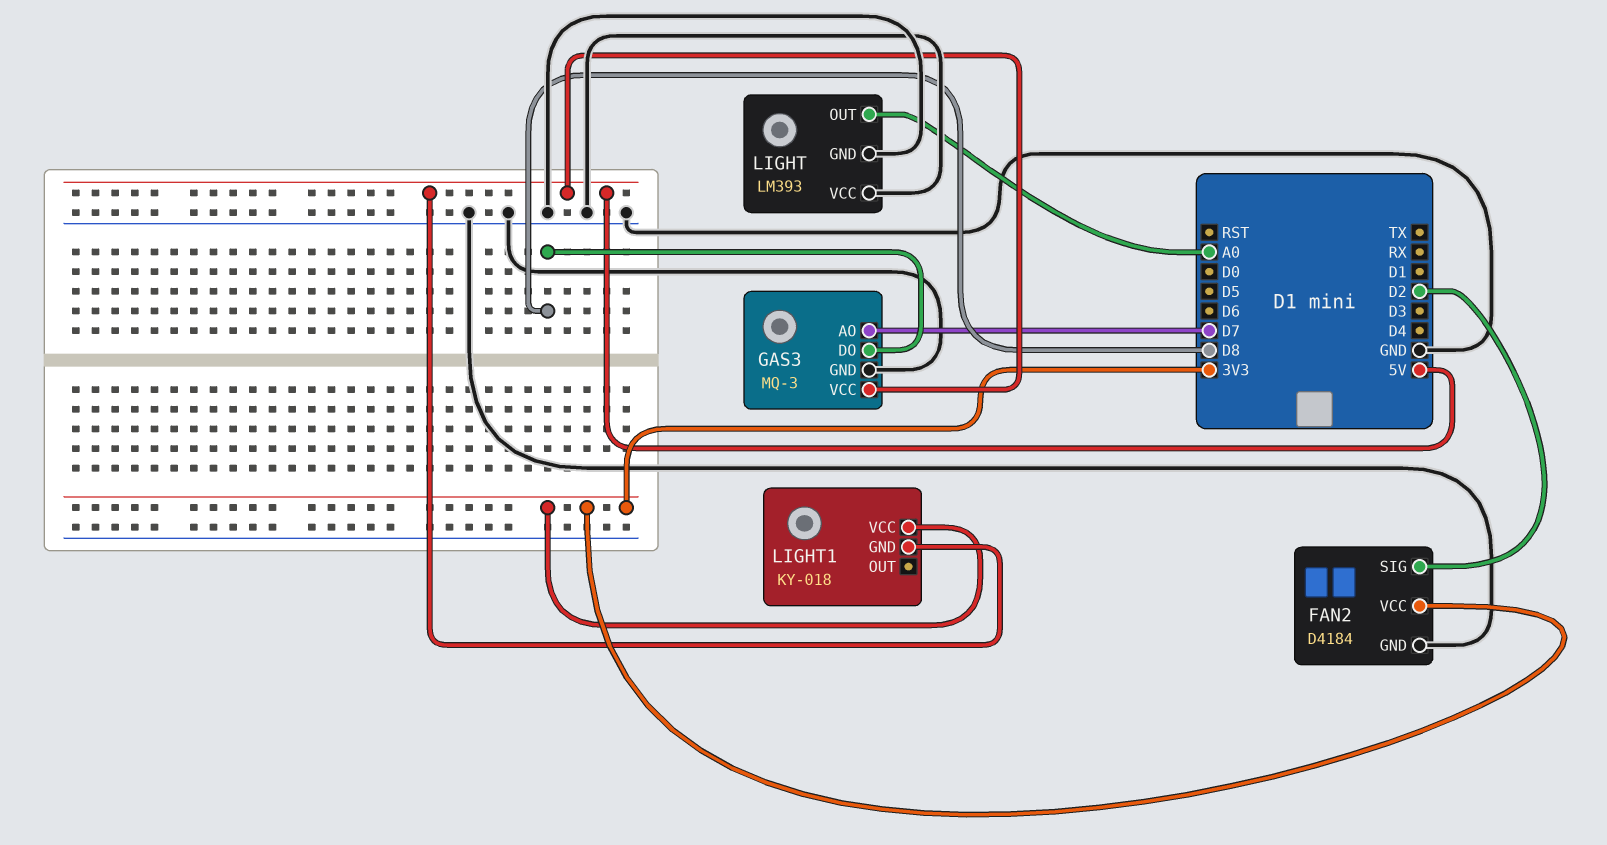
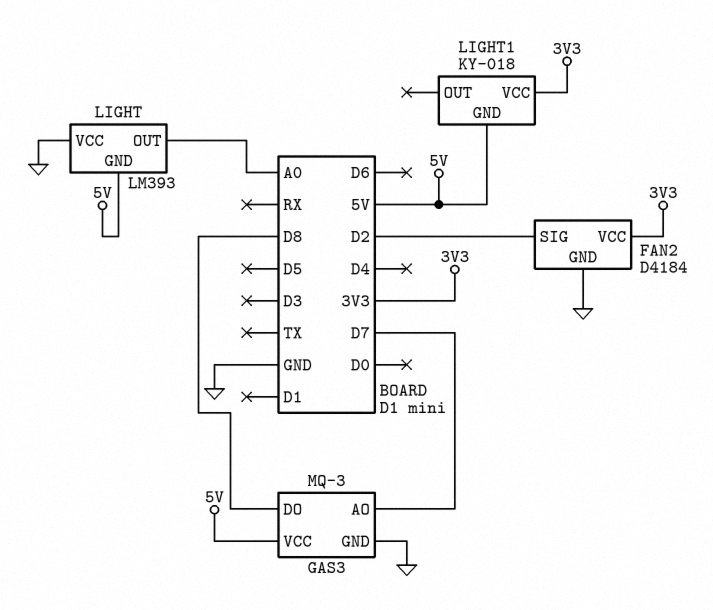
LIGHT pin GND: GND -> 5V

